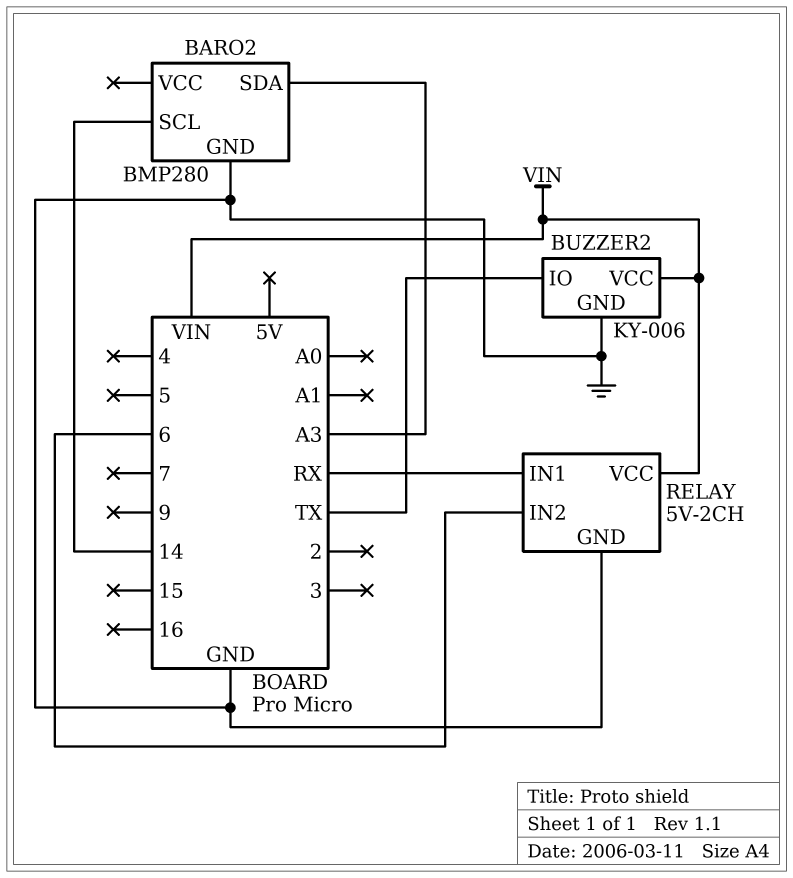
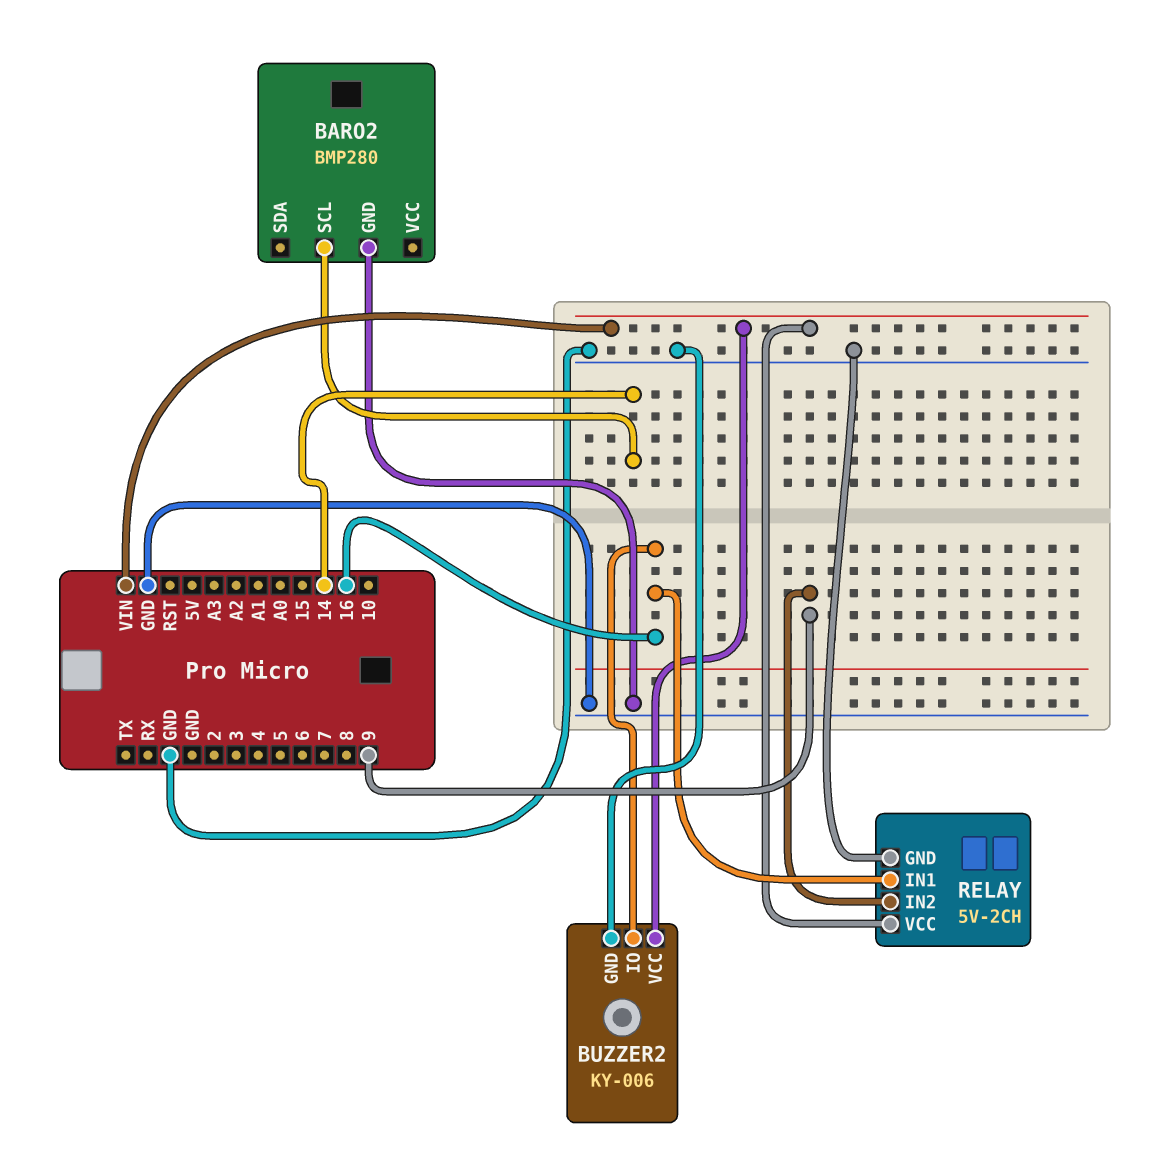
BARO2 pin SDA: A3 -> none
BUZZER2 pin IO: TX -> 16
RELAY pin IN1: RX -> 16
RELAY pin IN2: 6 -> 9

